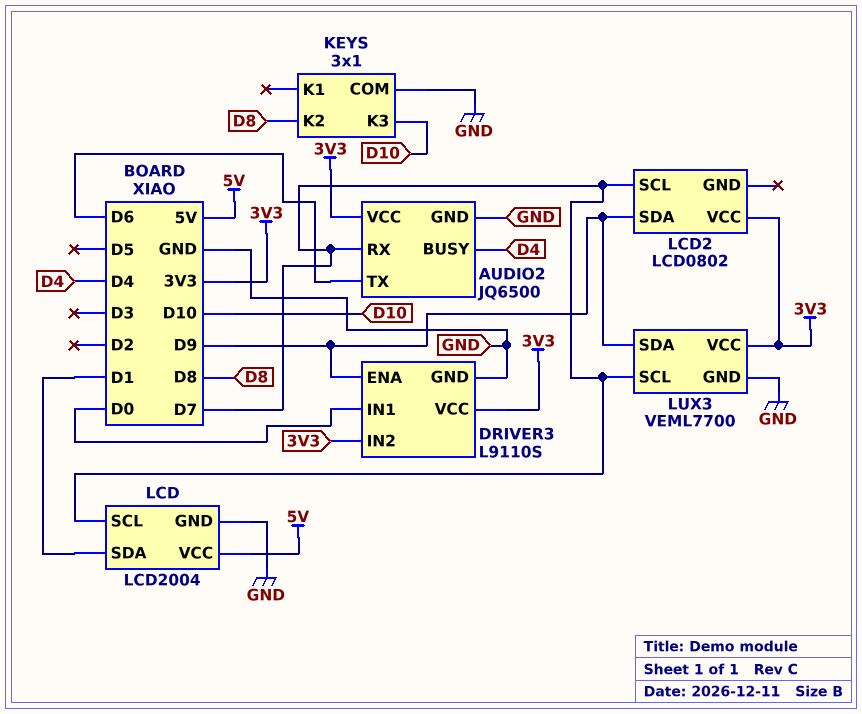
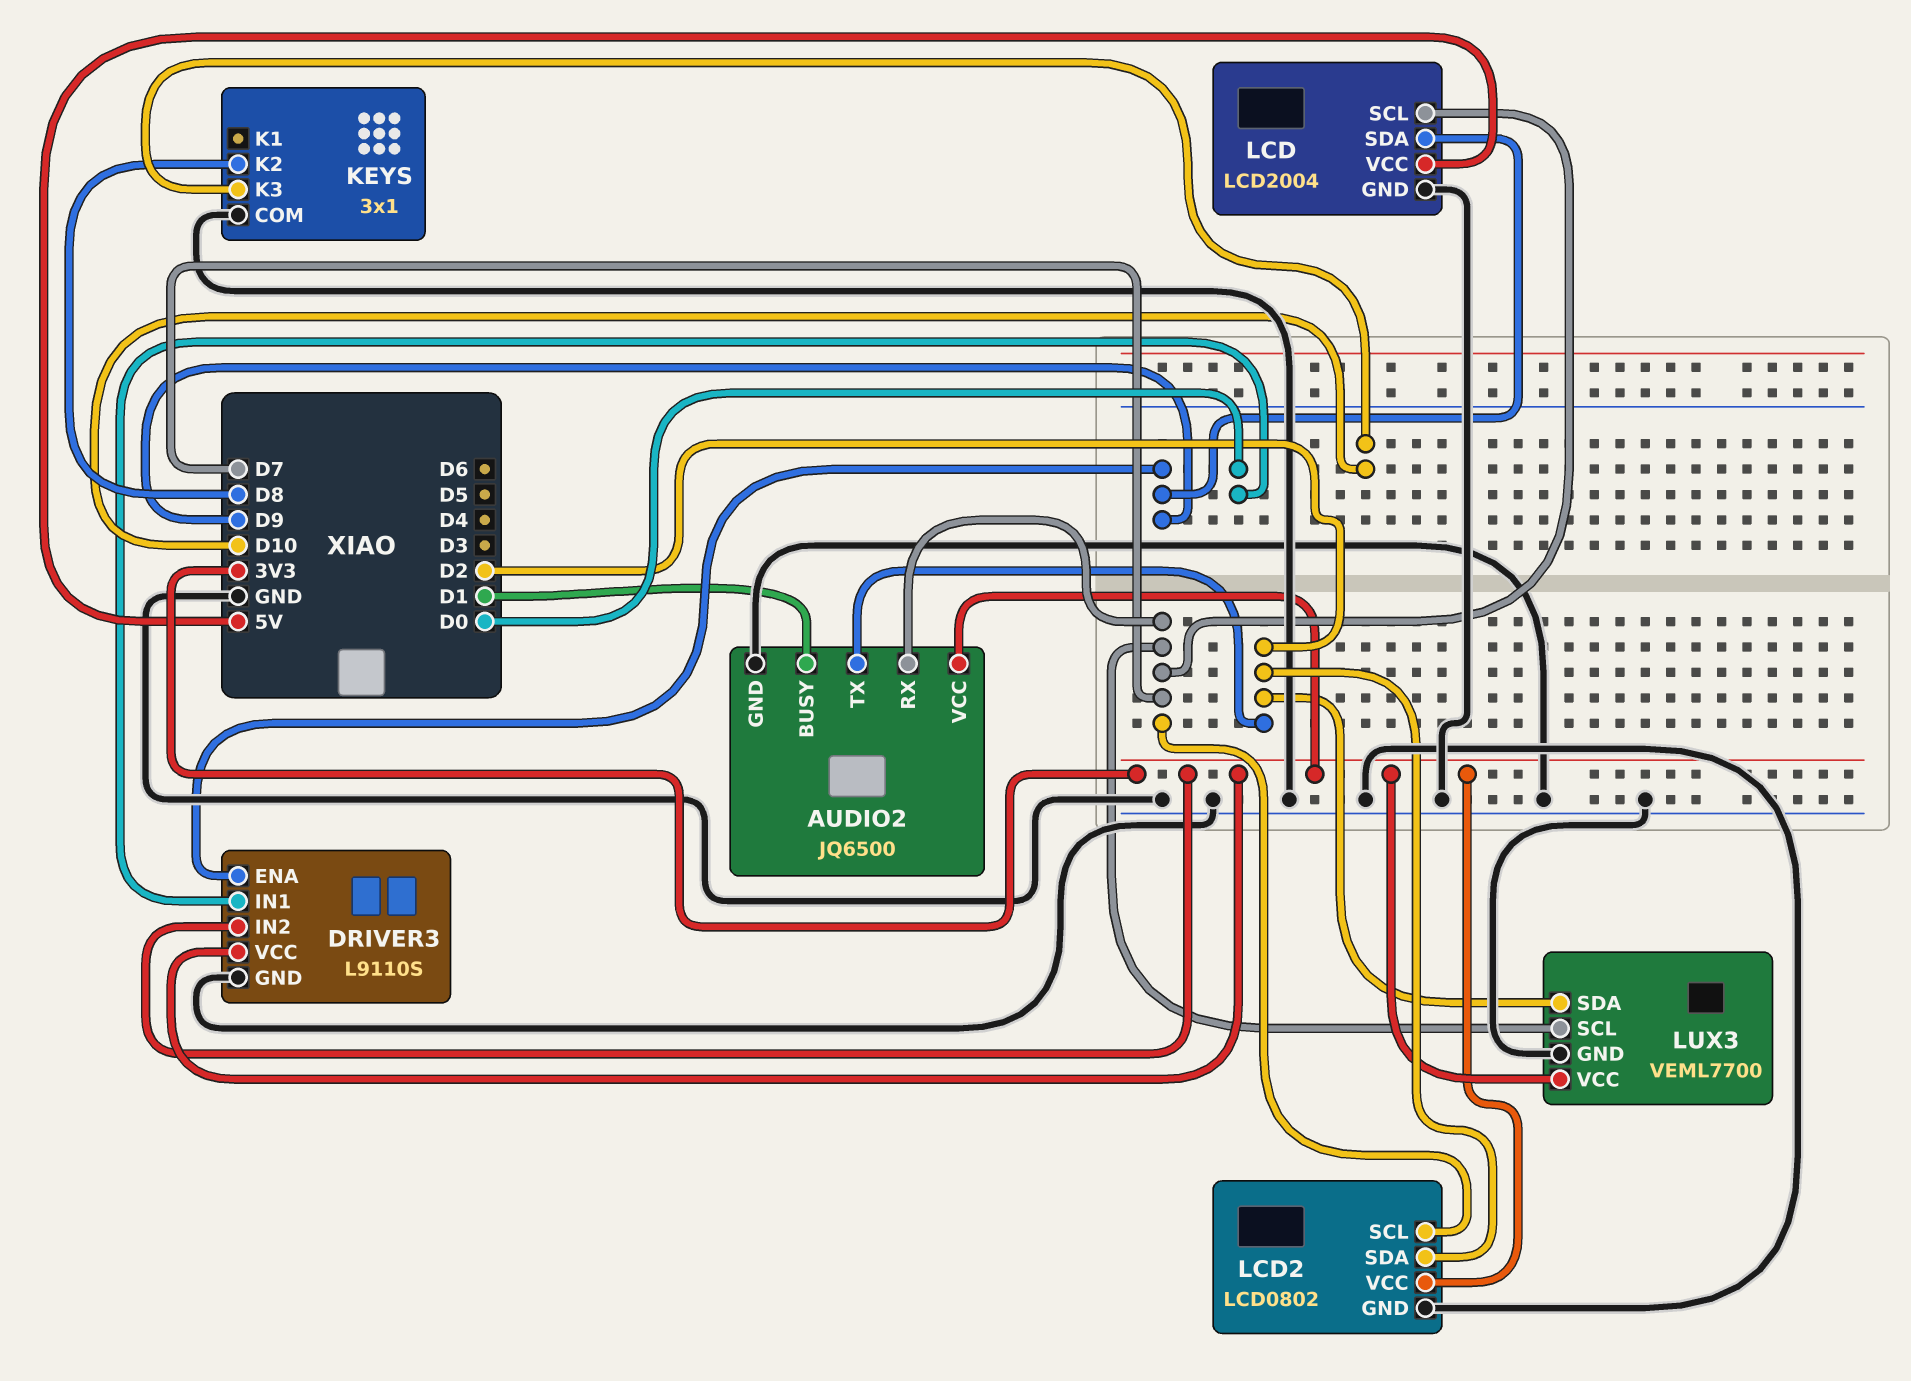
AUDIO2 pin BUSY: D4 -> D1
AUDIO2 pin TX: D6 -> D2
LCD pin SDA: D1 -> D9
LCD2 pin GND: none -> GND
LCD2 pin SDA: D9 -> D2
LUX3 pin SDA: D9 -> D2

